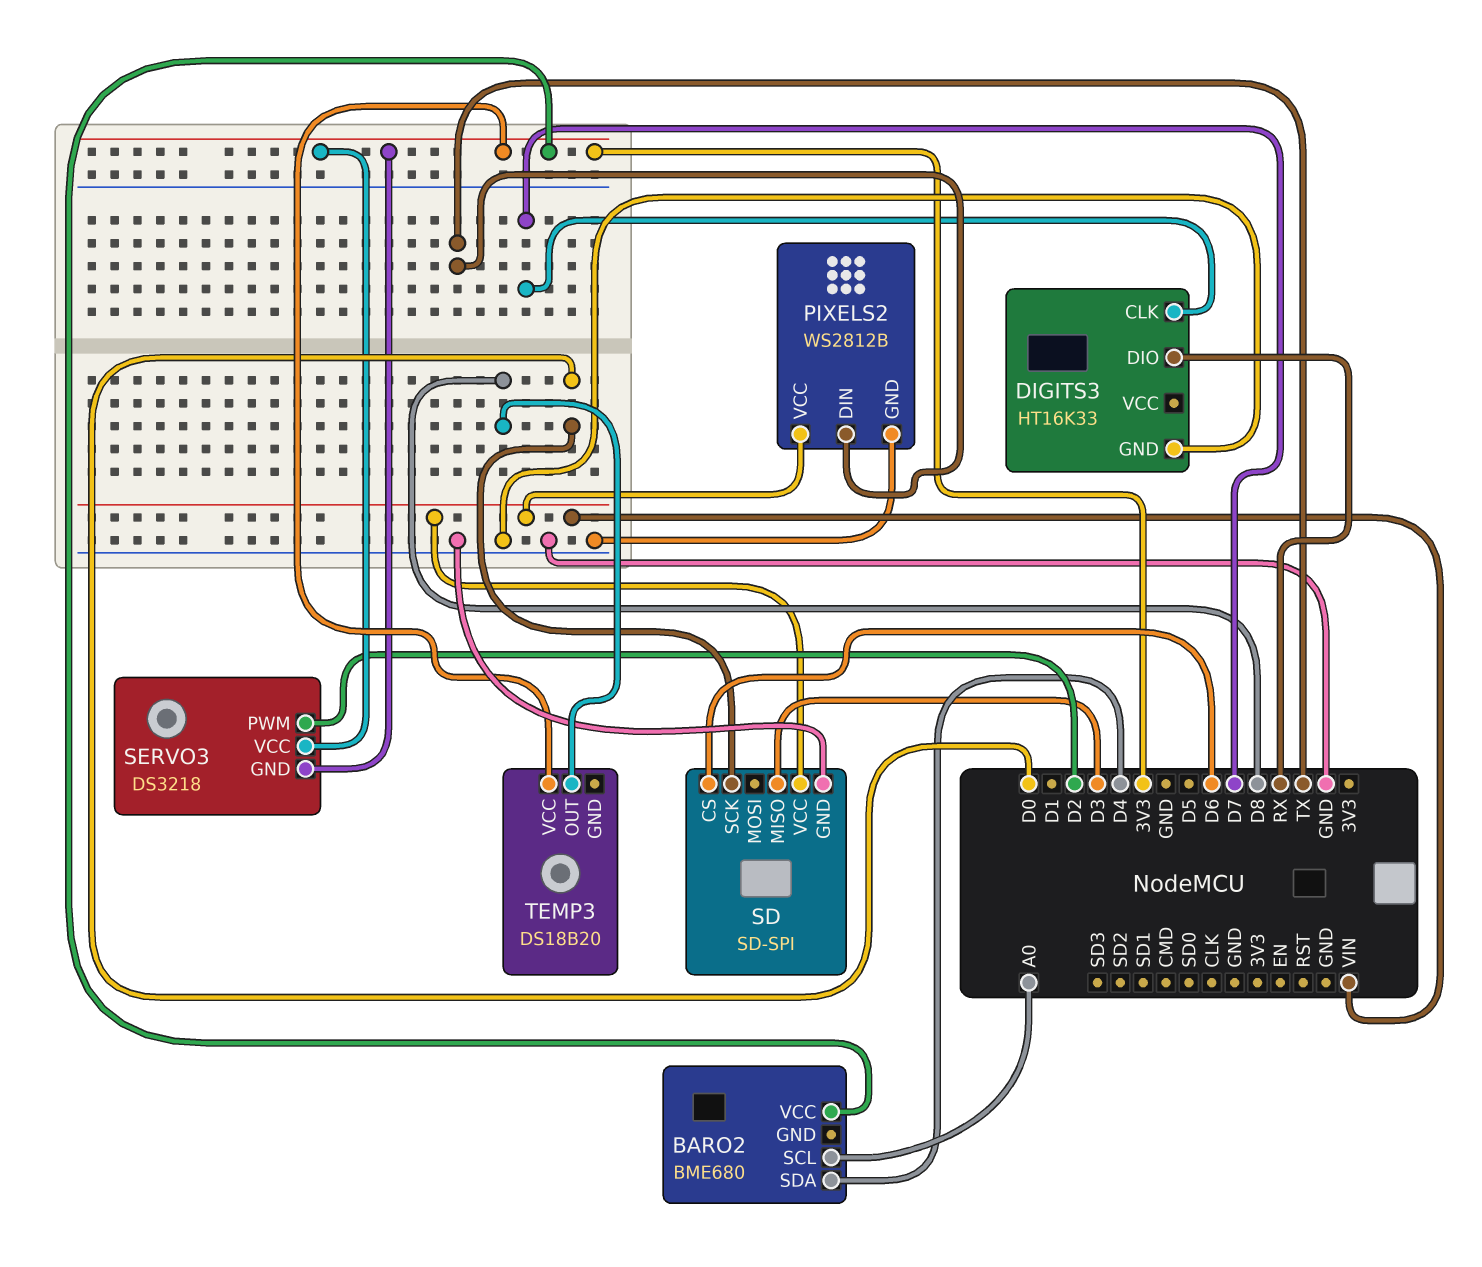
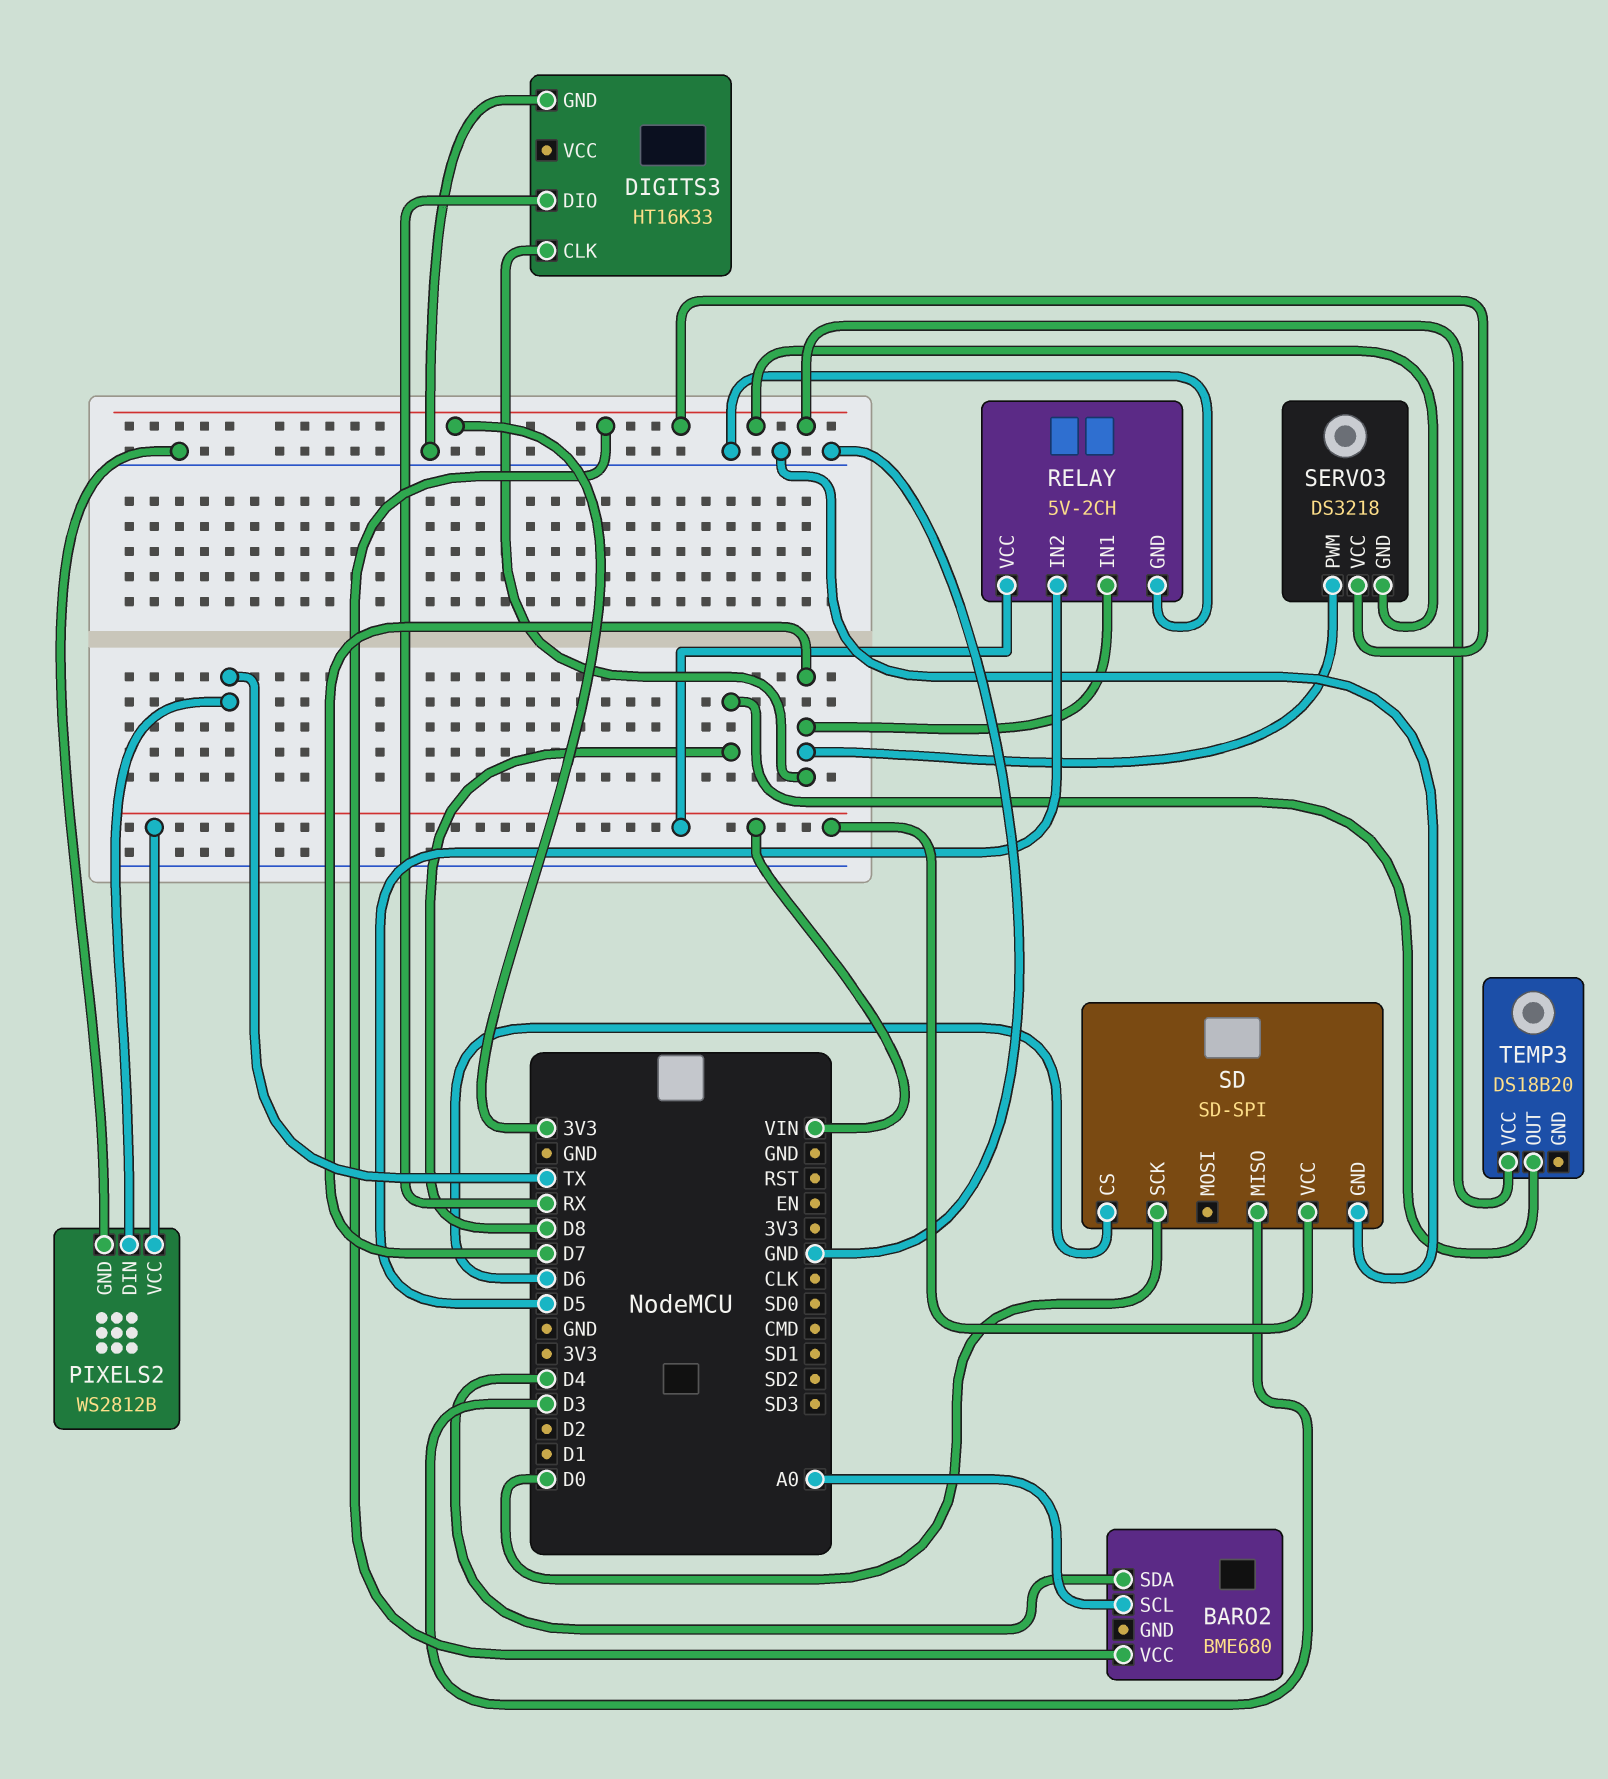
RELAY: none -> 5V-2CH
RELAY pin GND: none -> GND
RELAY pin IN1: none -> D7
RELAY pin IN2: none -> D5
RELAY pin VCC: none -> VIN
SERVO3 pin PWM: D2 -> D7

